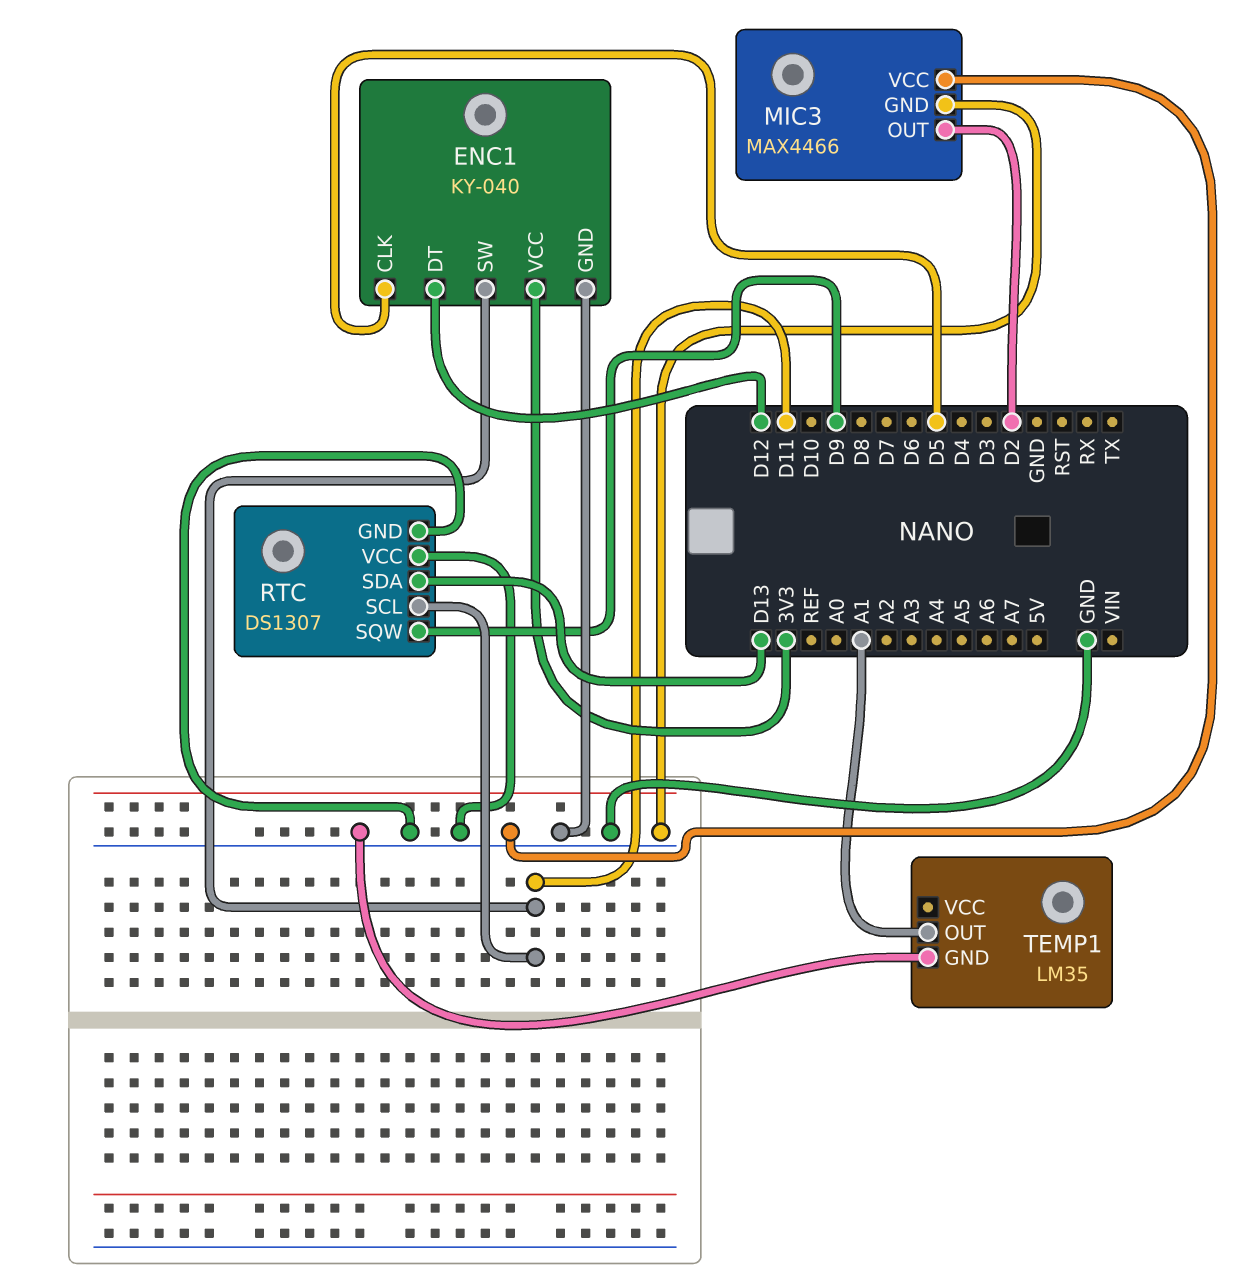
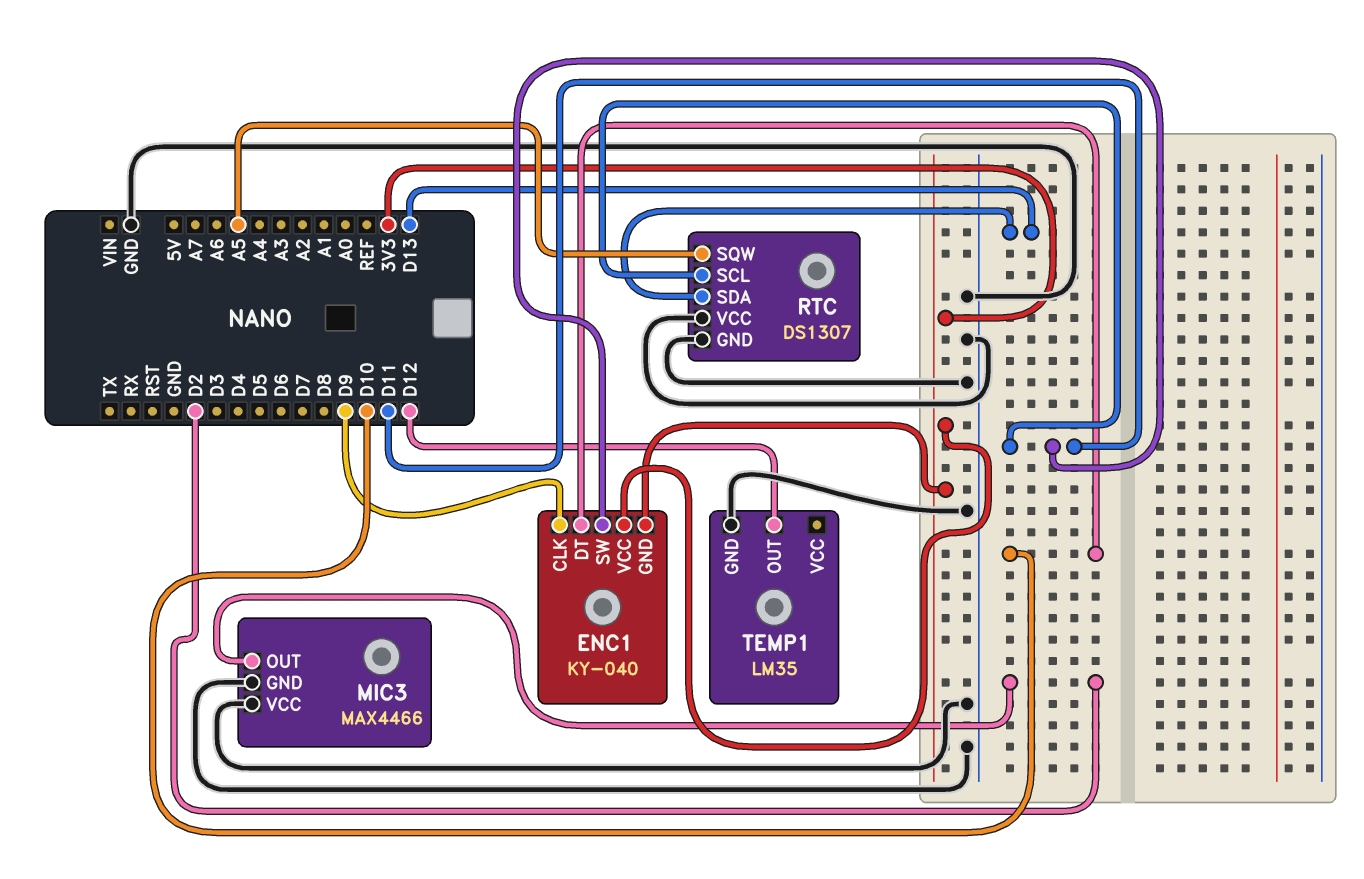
ENC1 pin CLK: D5 -> D9
ENC1 pin DT: D12 -> D10
ENC1 pin GND: GND -> 3V3
RTC pin SQW: D9 -> A5
TEMP1 pin OUT: A1 -> D12

